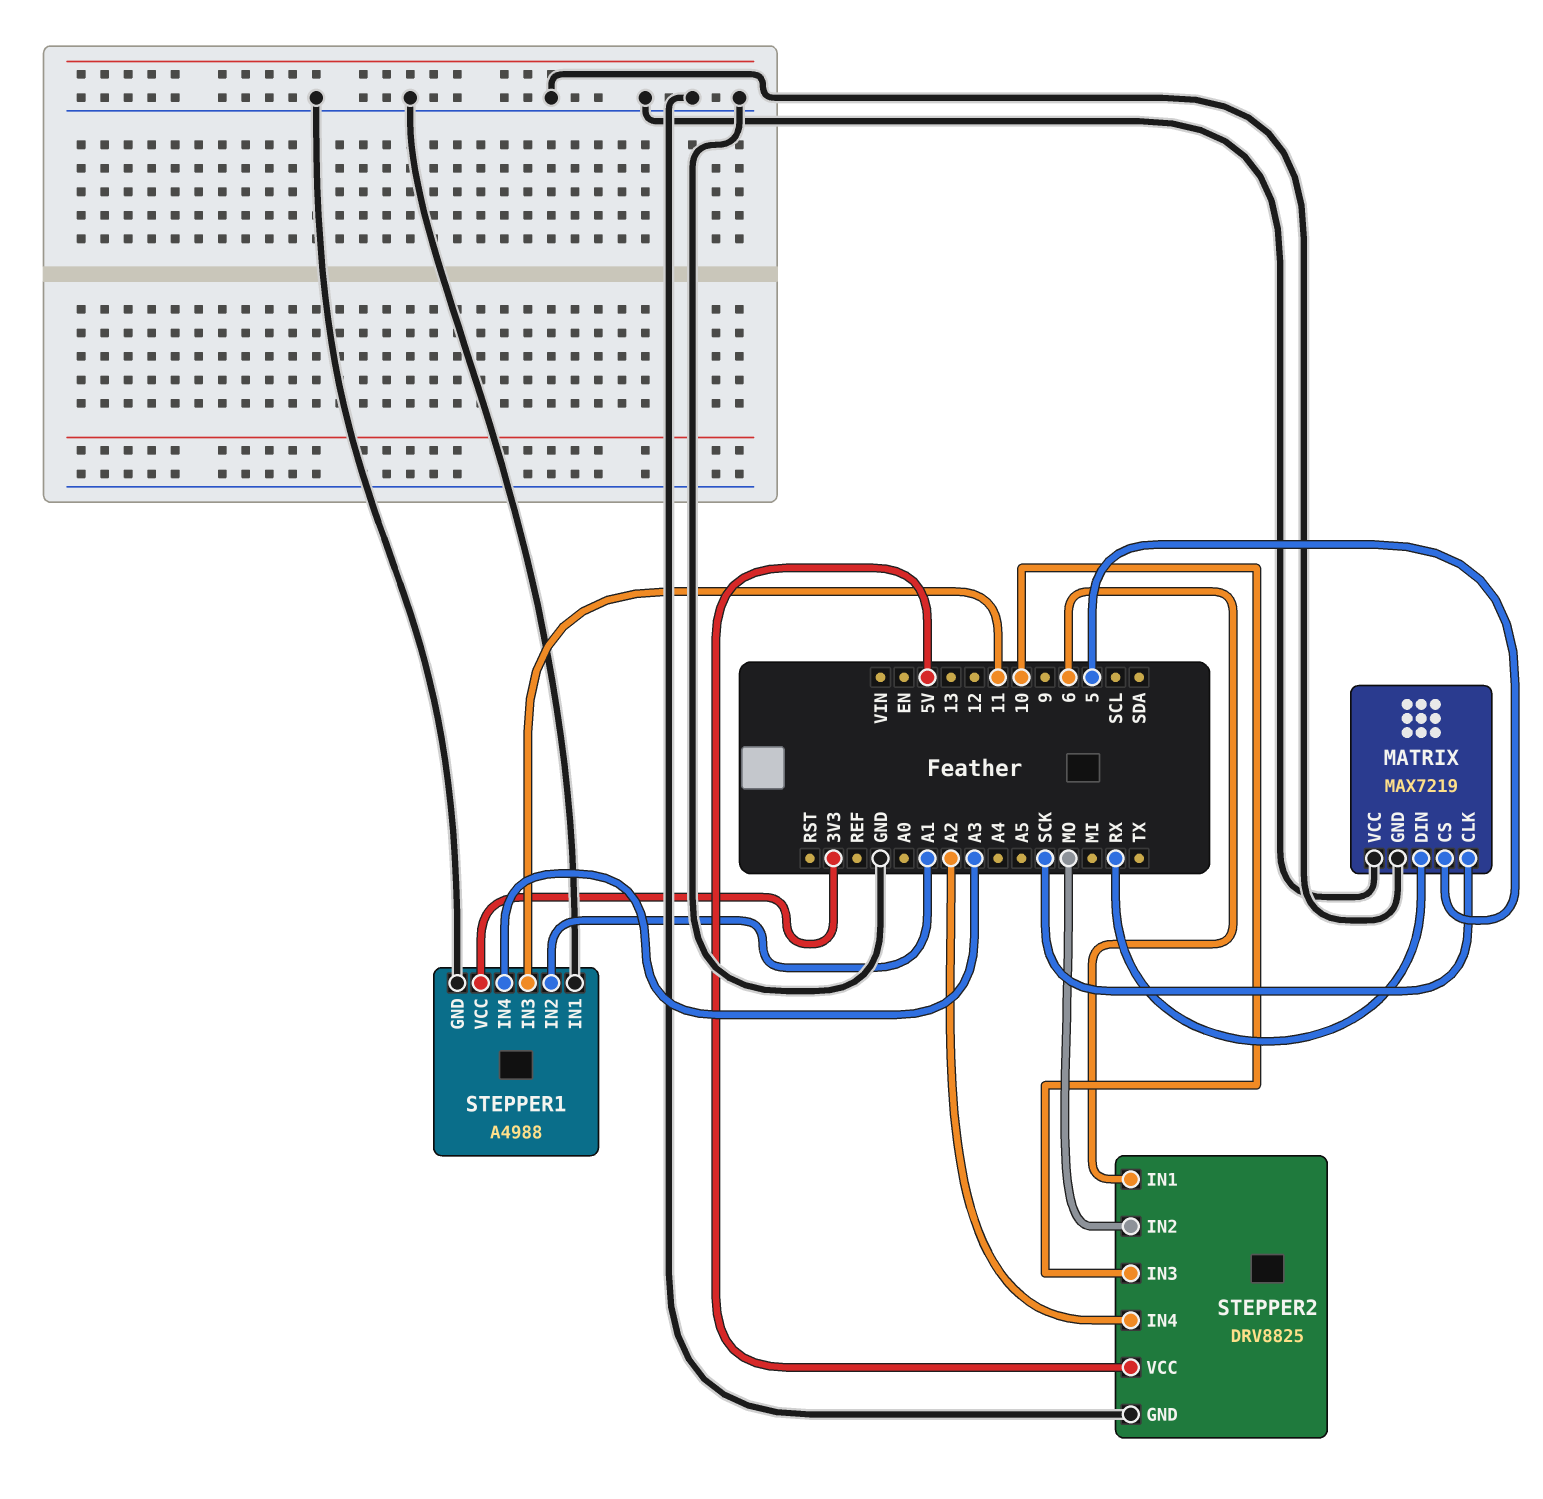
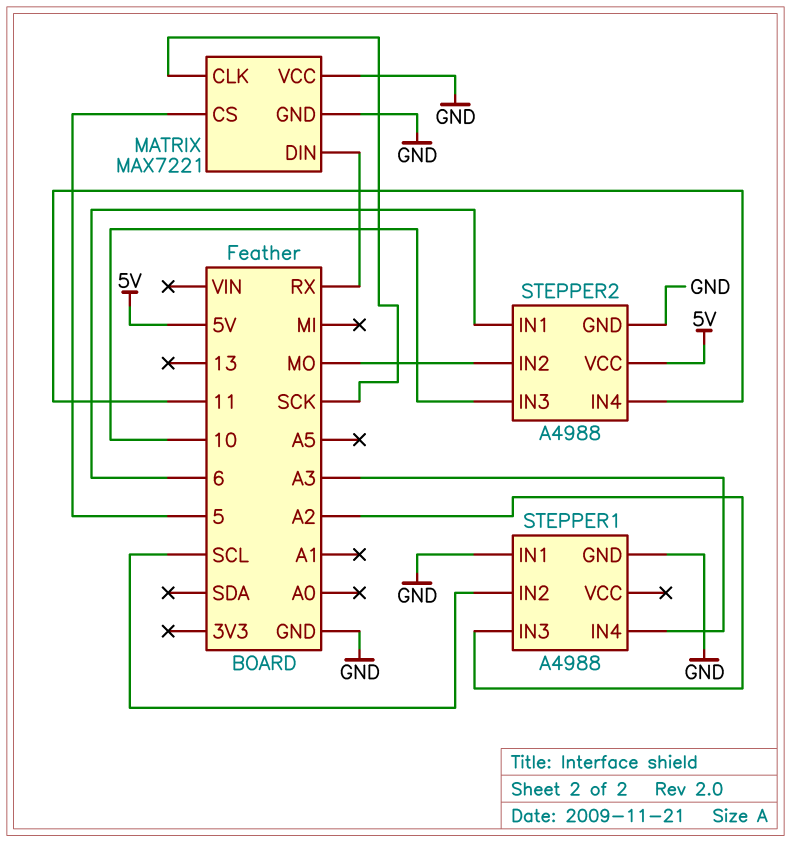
MATRIX: MAX7219 -> MAX7221
STEPPER1 pin IN2: A1 -> SCL
STEPPER1 pin IN3: 11 -> A2
STEPPER1 pin VCC: 3V3 -> none
STEPPER2: DRV8825 -> A4988
STEPPER2 pin IN4: A2 -> 11

